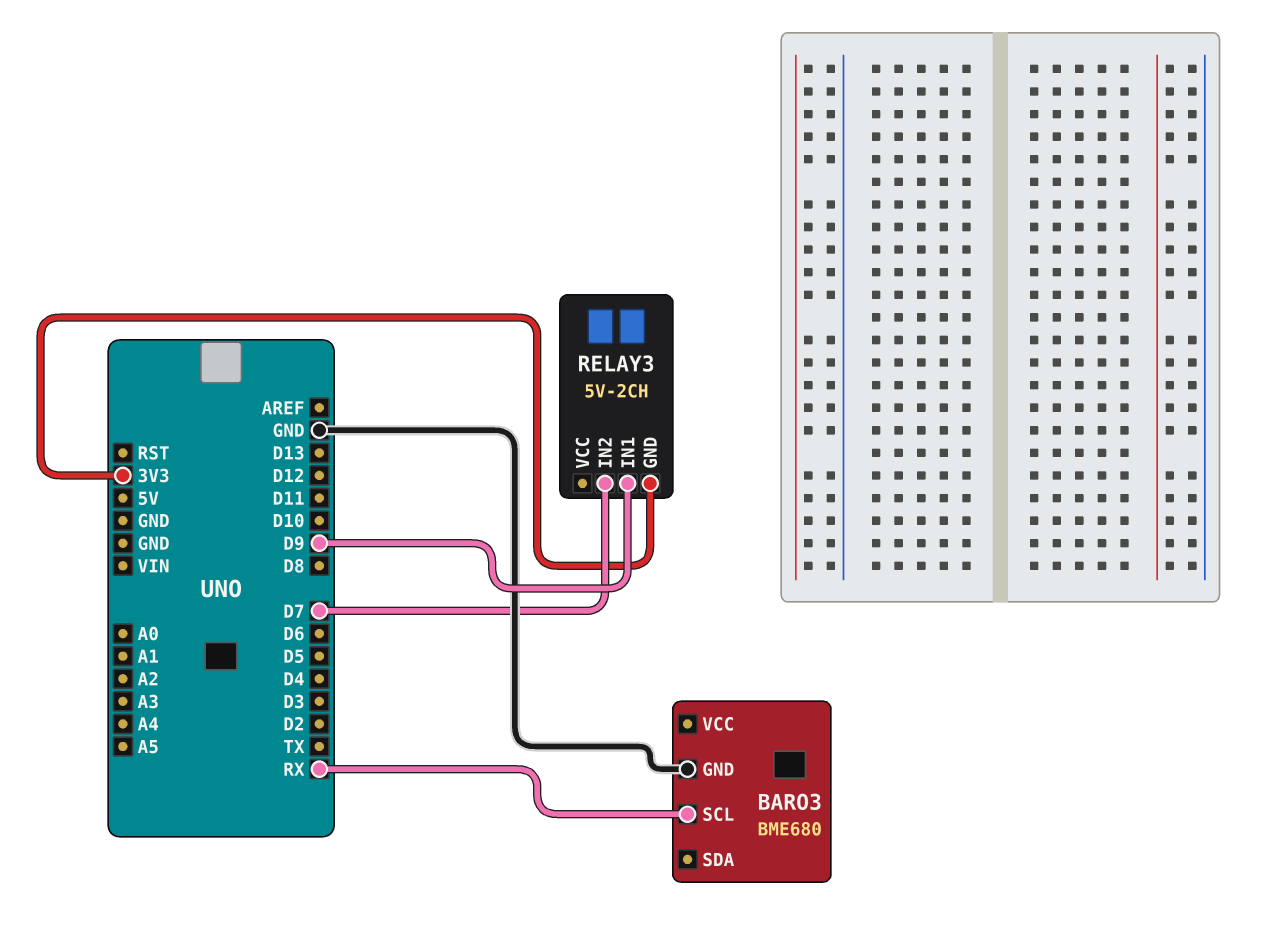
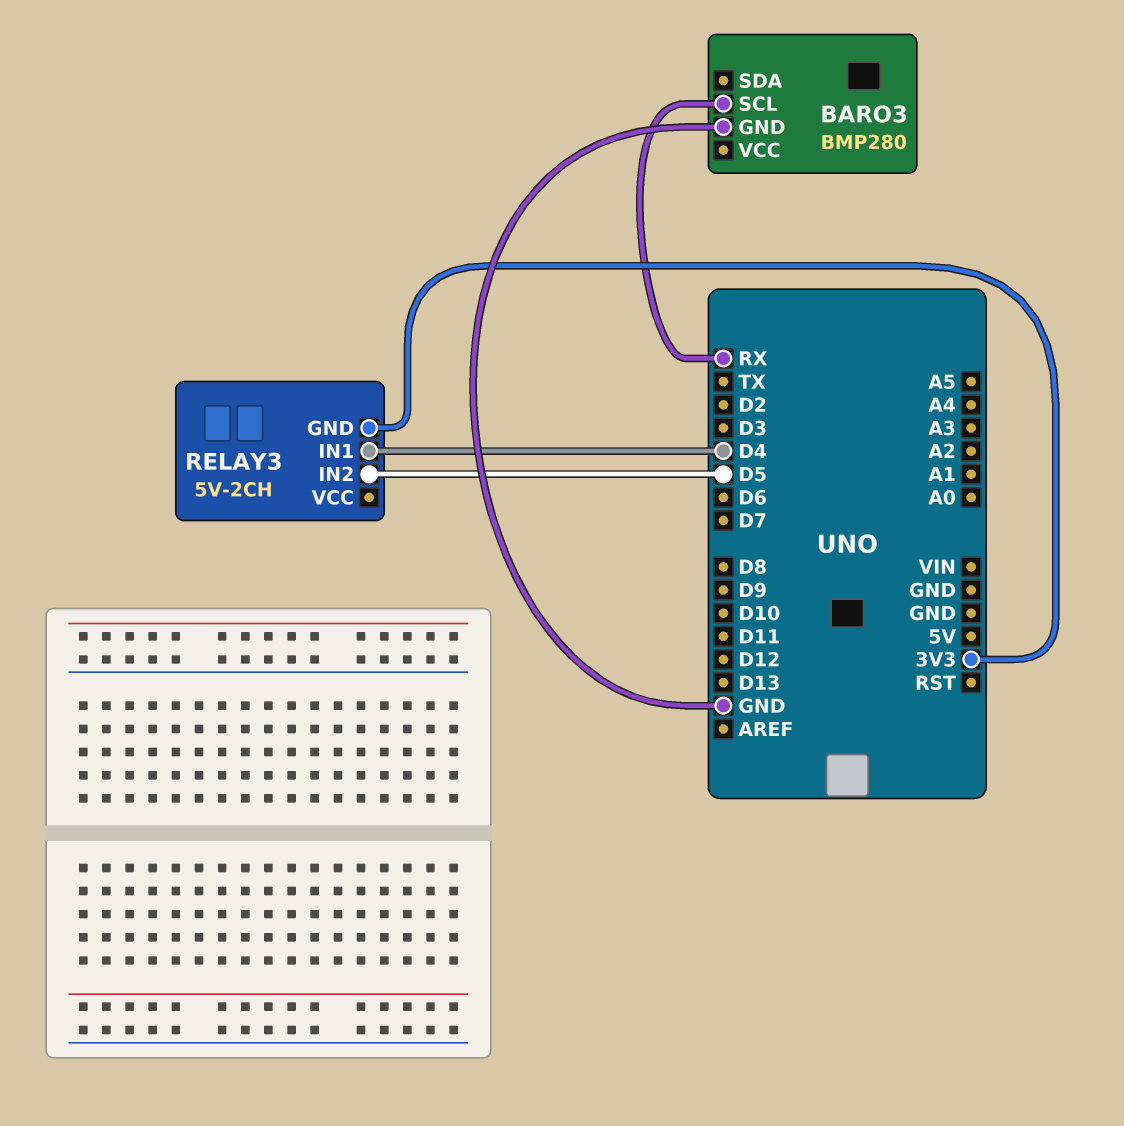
BARO3: BME680 -> BMP280
RELAY3 pin IN1: D9 -> D4
RELAY3 pin IN2: D7 -> D5

